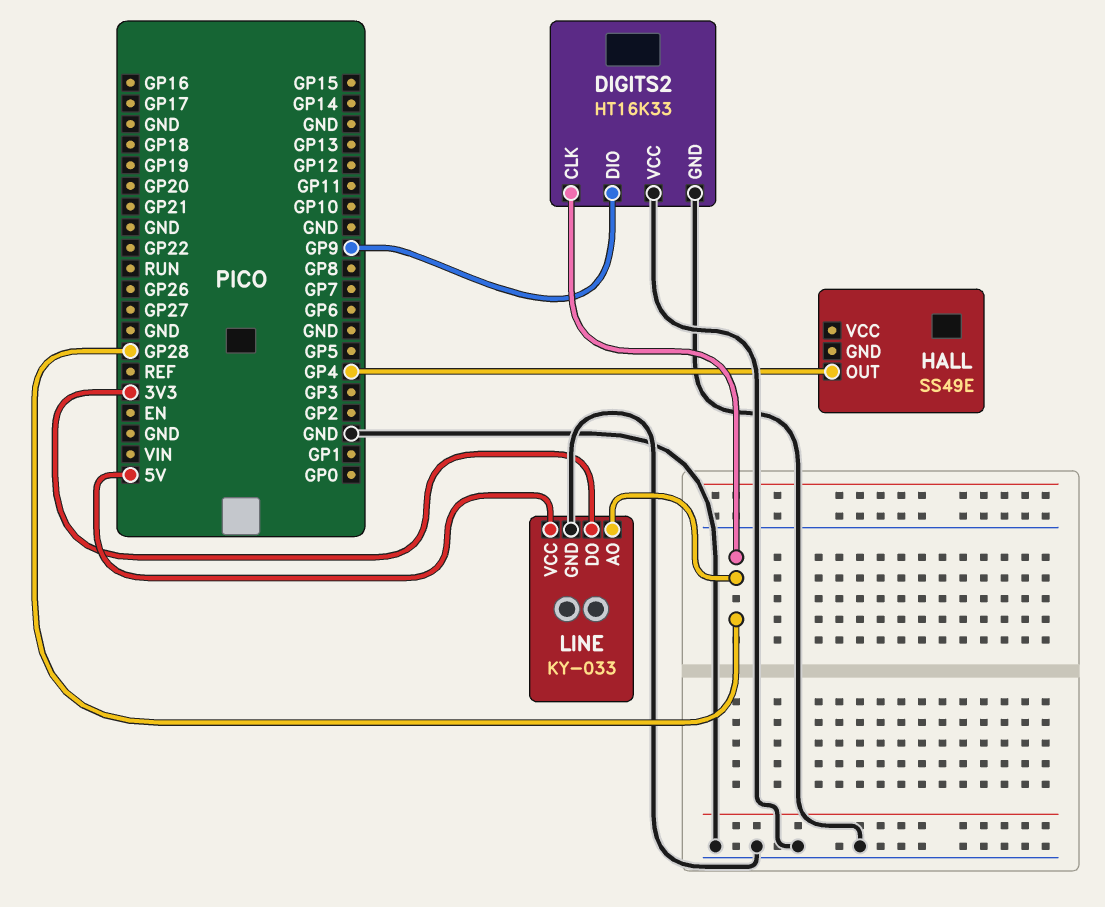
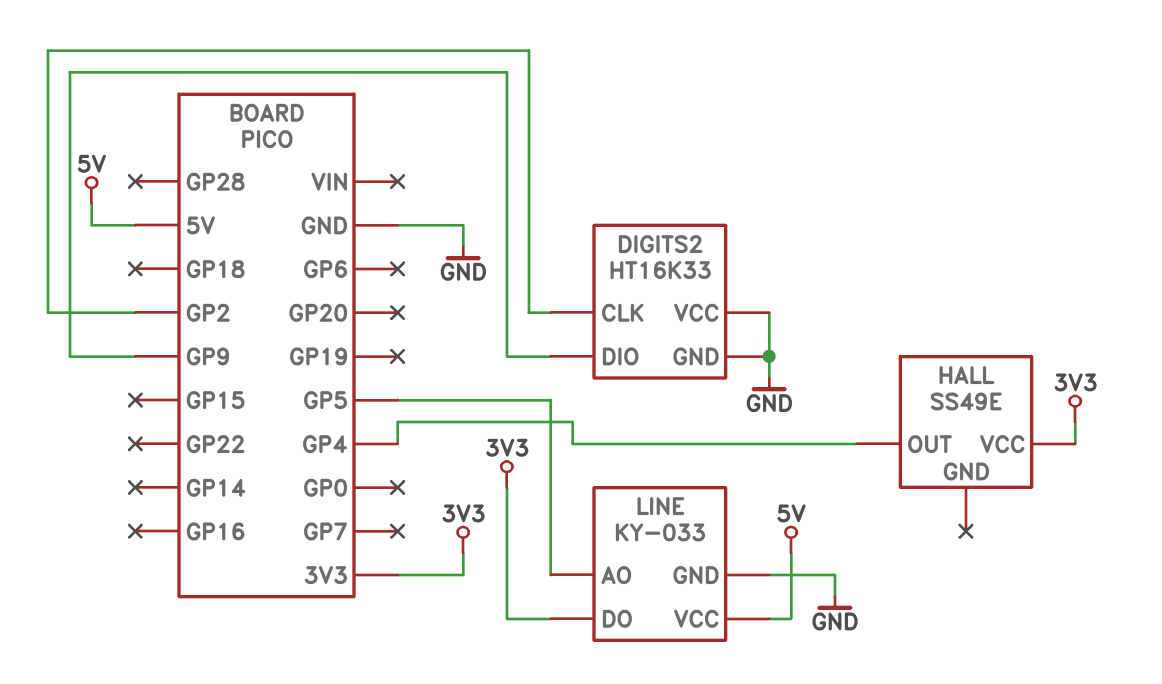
DIGITS2 pin CLK: GP28 -> GP2
HALL pin VCC: none -> 3V3
LINE pin AO: GP28 -> GP5

